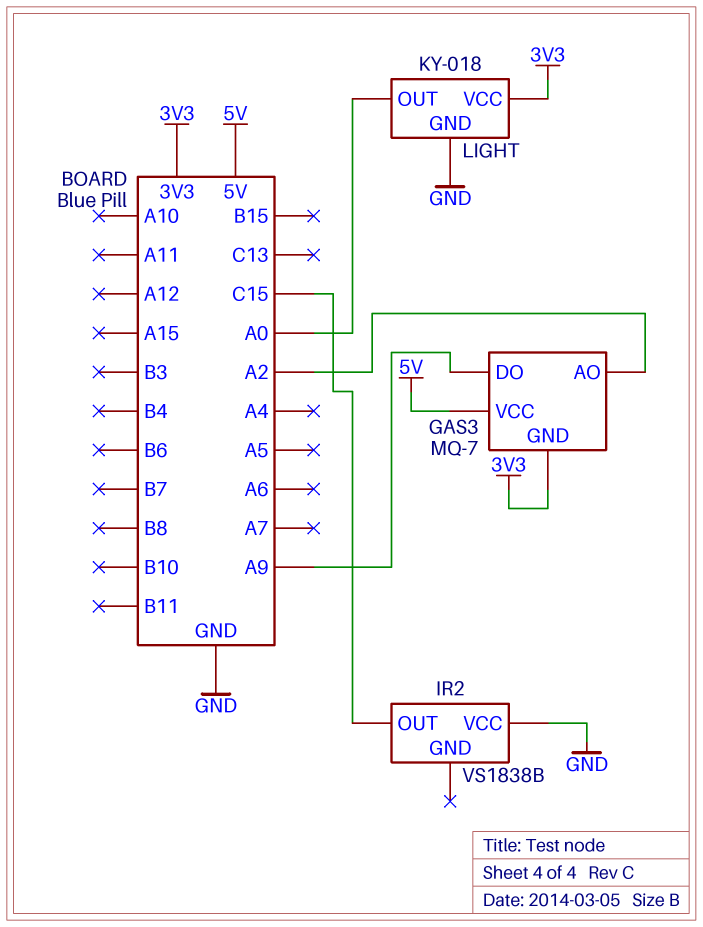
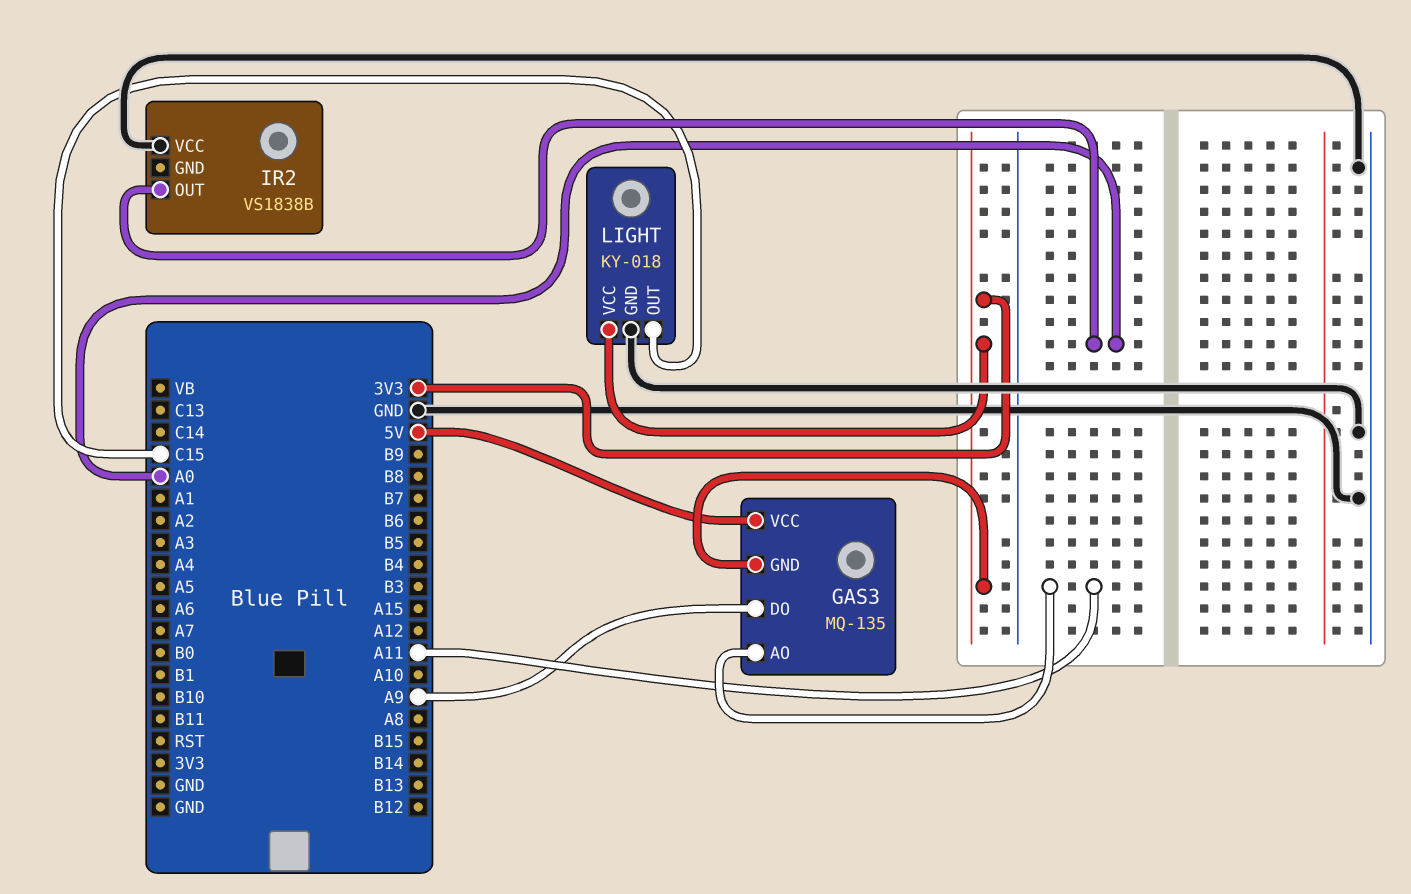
GAS3: MQ-7 -> MQ-135
GAS3 pin AO: A2 -> A11
IR2 pin OUT: C15 -> A0
LIGHT pin OUT: A0 -> C15

